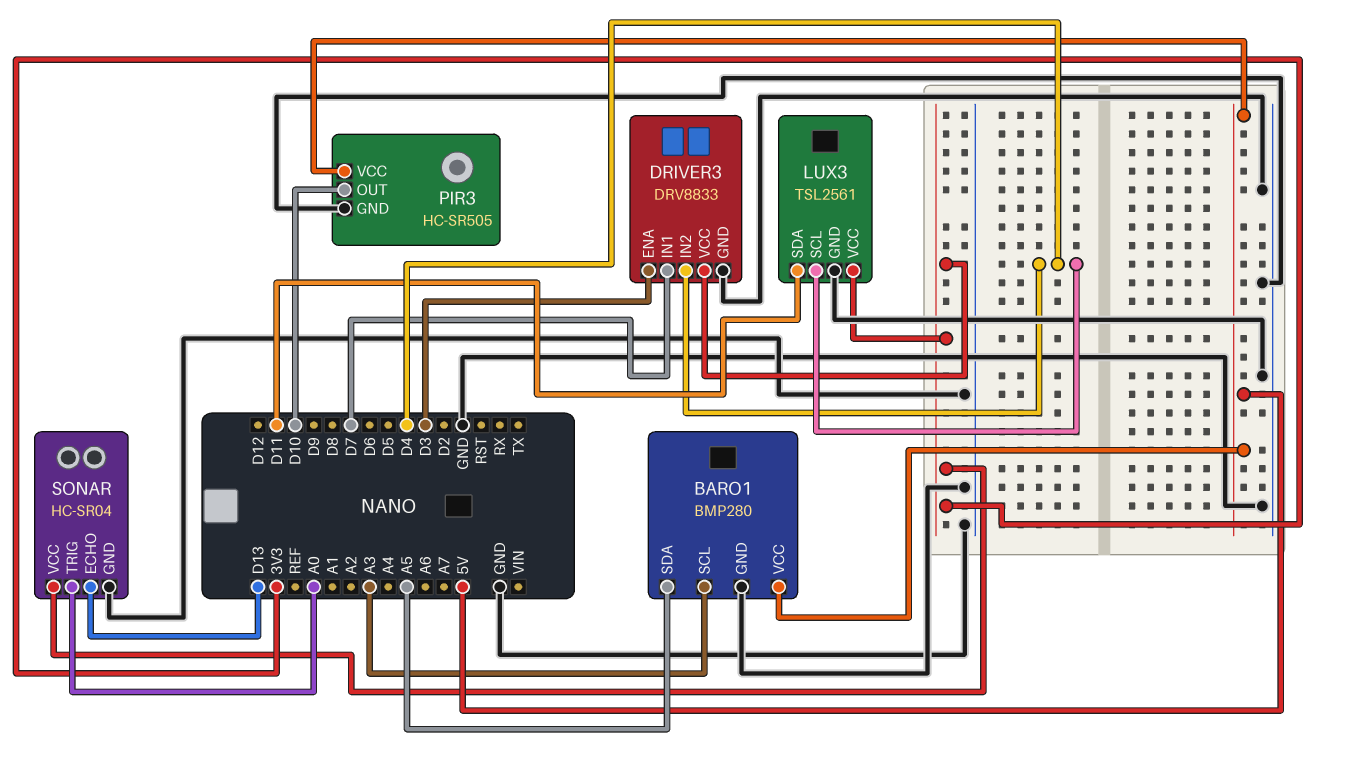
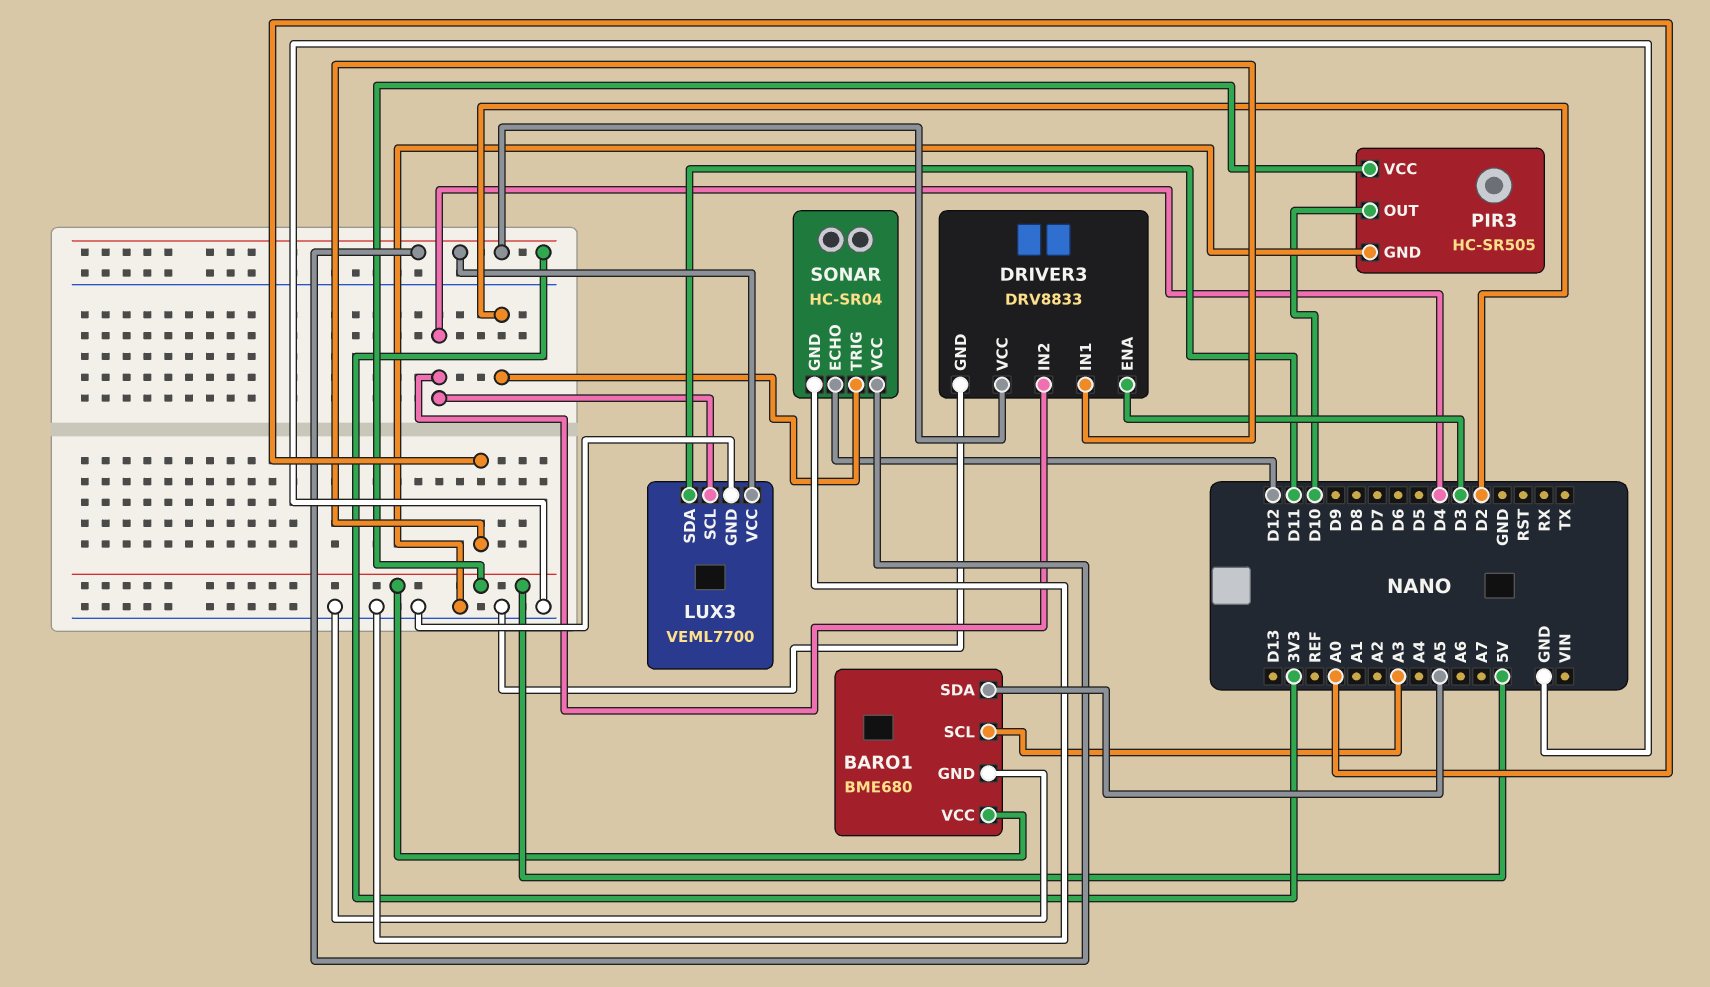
BARO1: BMP280 -> BME680
DRIVER3 pin IN1: D7 -> A0
LUX3: TSL2561 -> VEML7700
SONAR pin ECHO: D13 -> D12
SONAR pin TRIG: A0 -> D2

